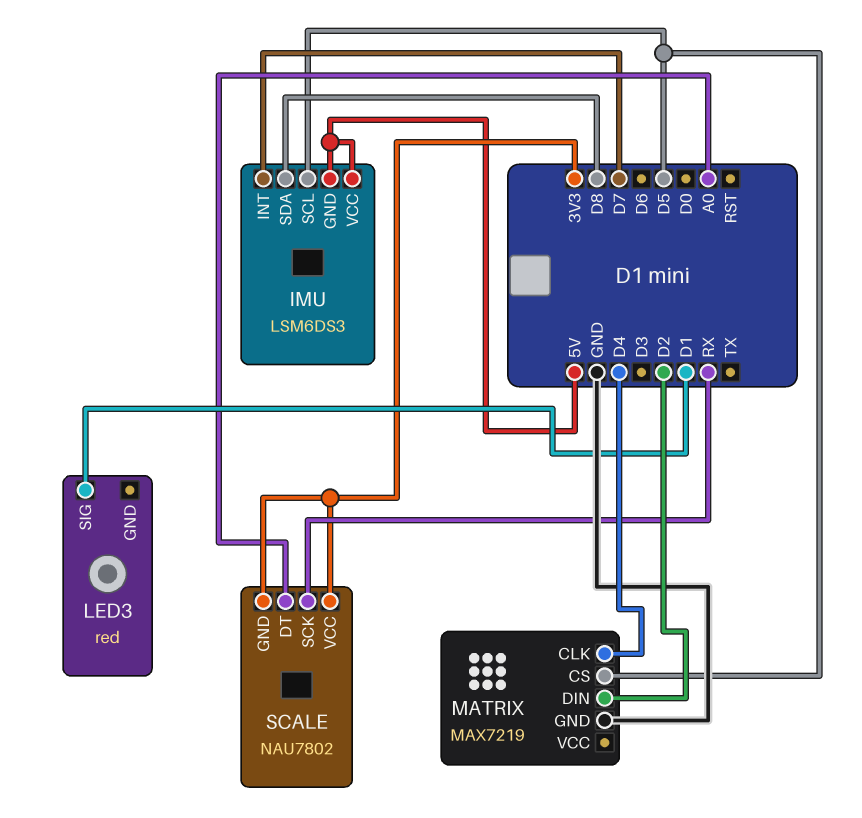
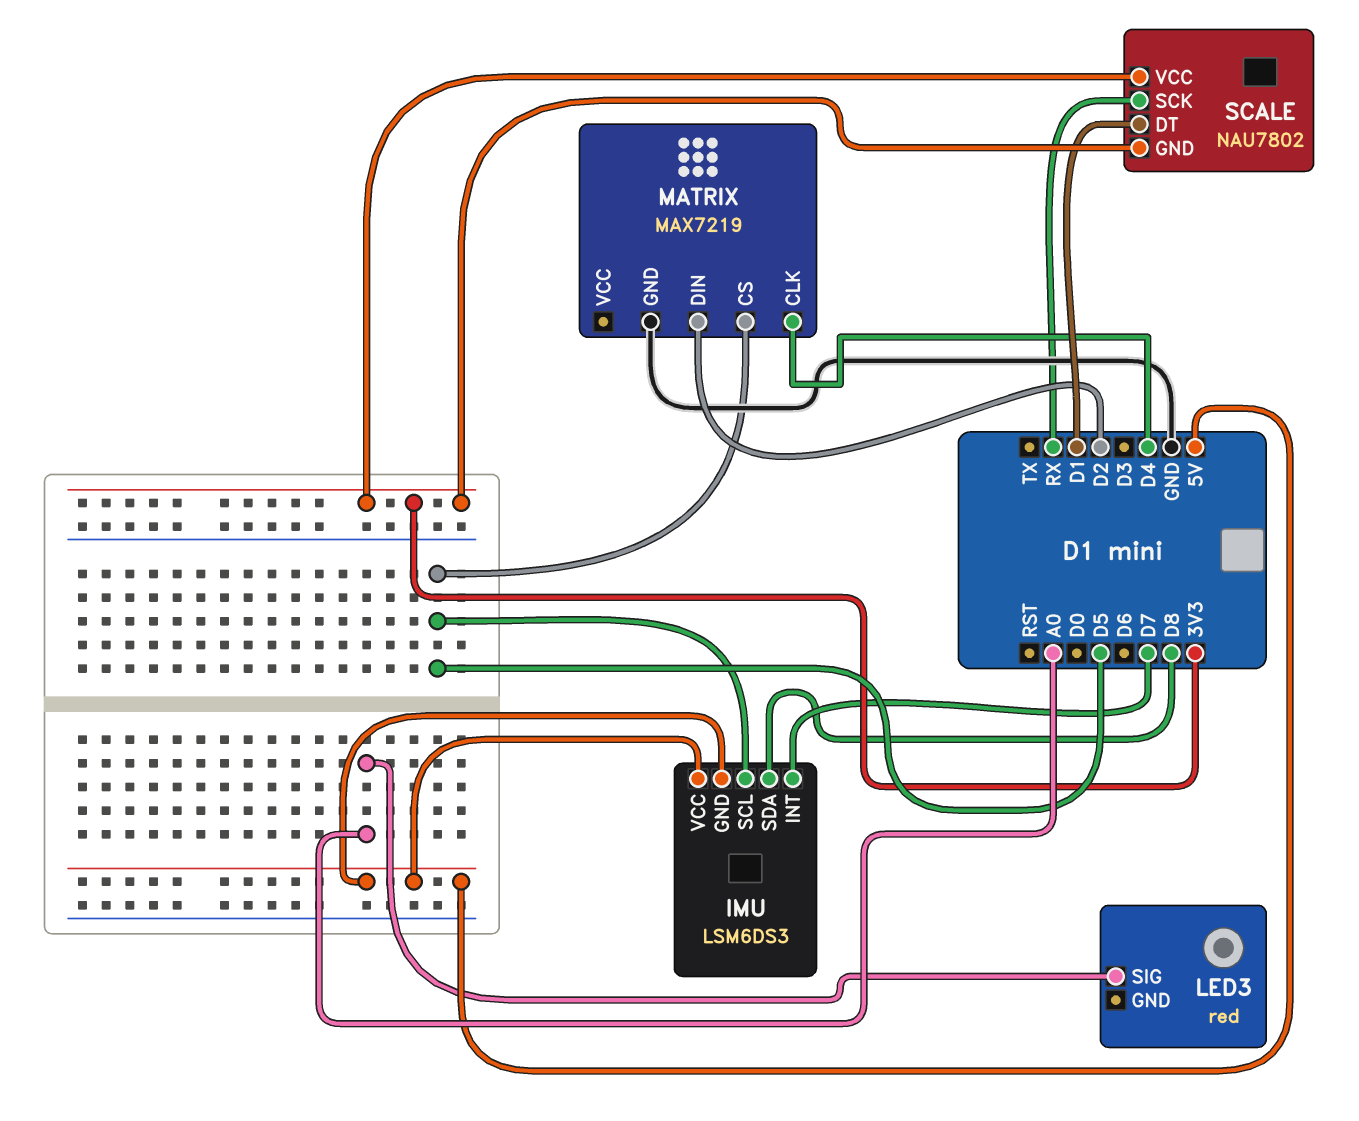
LED3 pin SIG: D1 -> A0
SCALE pin DT: A0 -> D1

